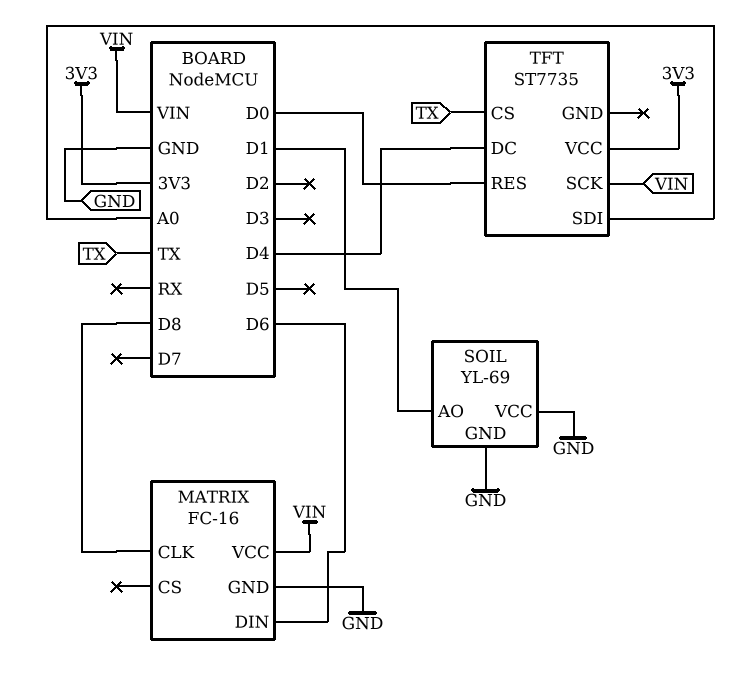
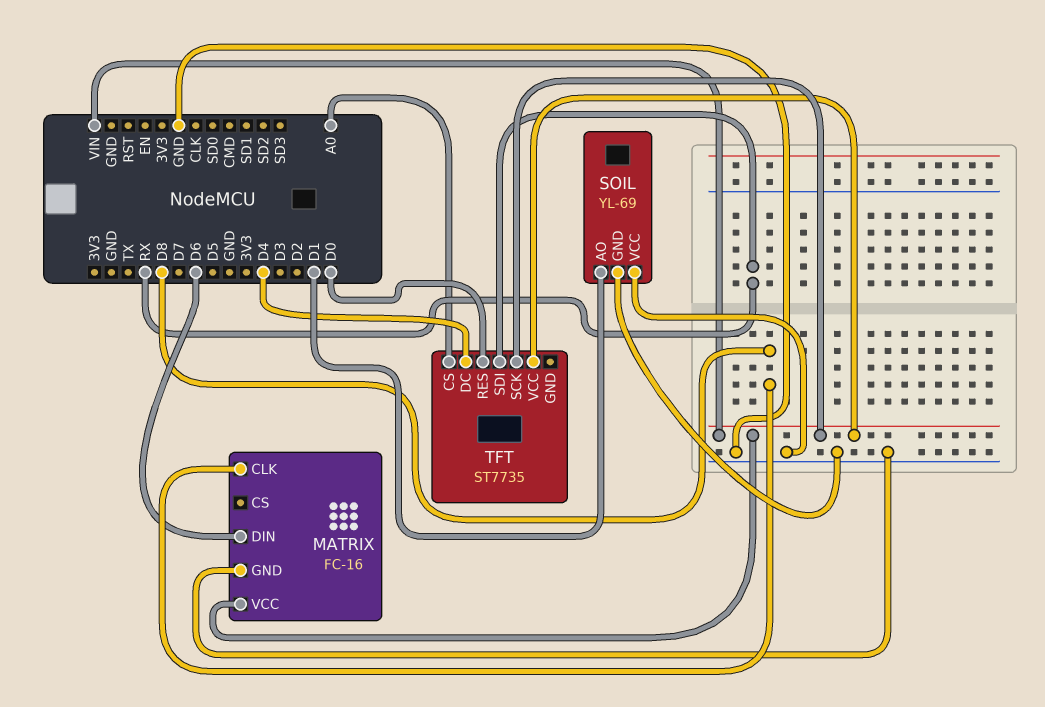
TFT pin CS: TX -> A0
TFT pin SDI: A0 -> RX
TFT pin VCC: 3V3 -> VIN

